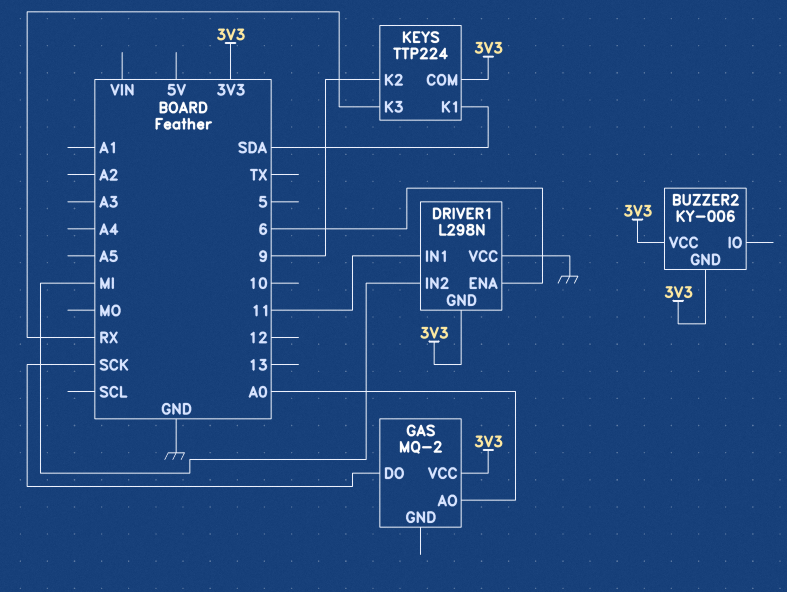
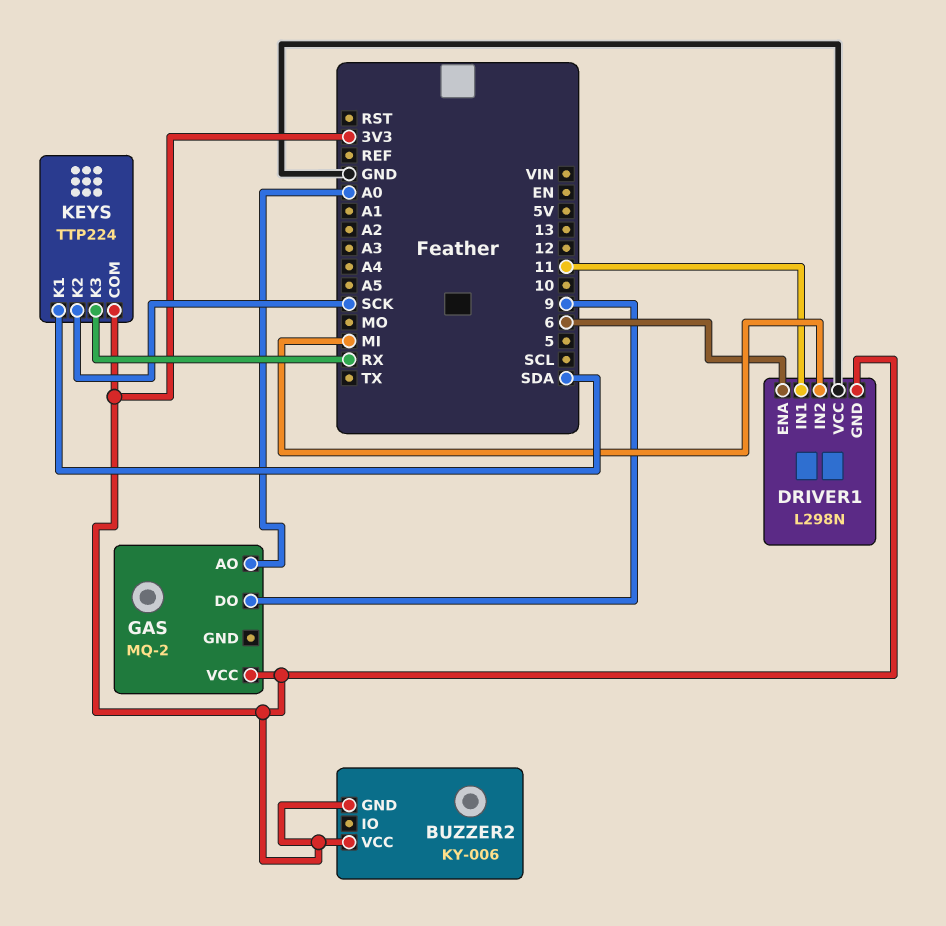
GAS pin DO: SCK -> 9
KEYS pin K2: 9 -> SCK

